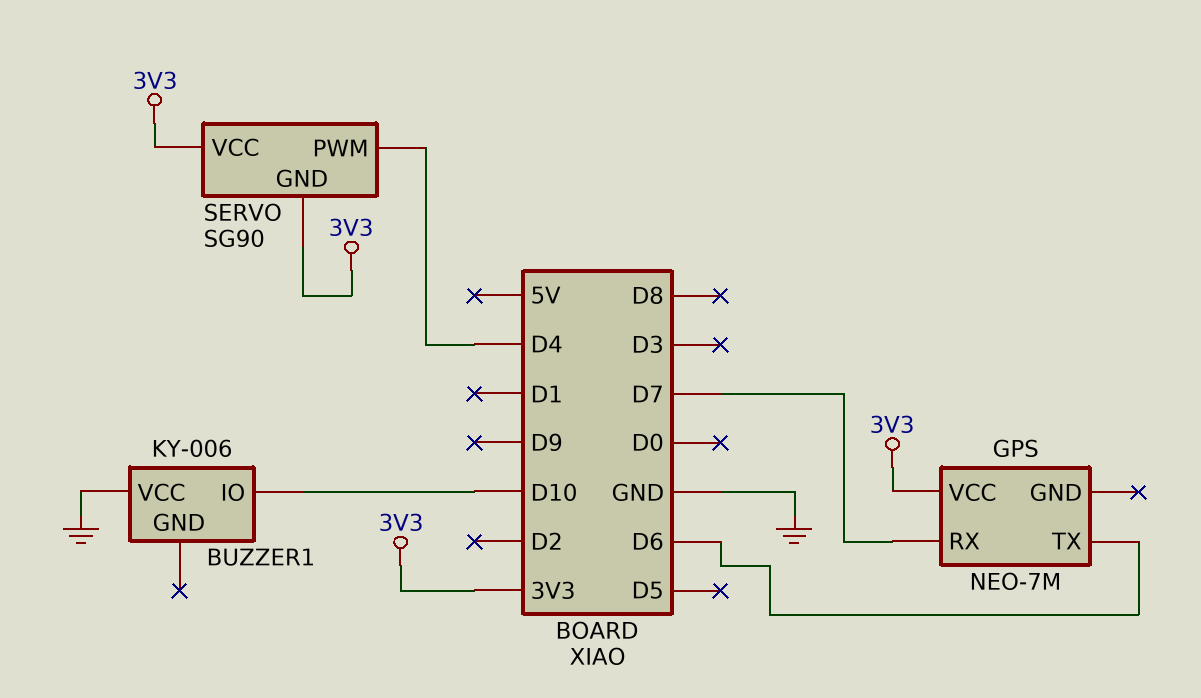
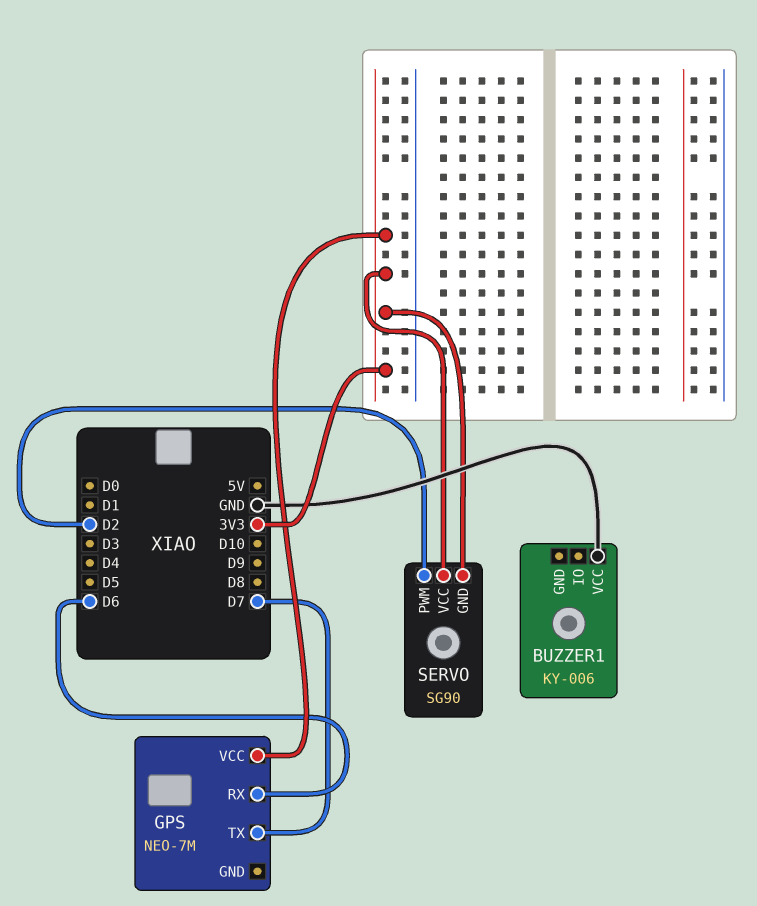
BUZZER1 pin IO: D10 -> none
GPS pin RX: D7 -> D6
GPS pin TX: D6 -> D7
SERVO pin PWM: D4 -> D2

